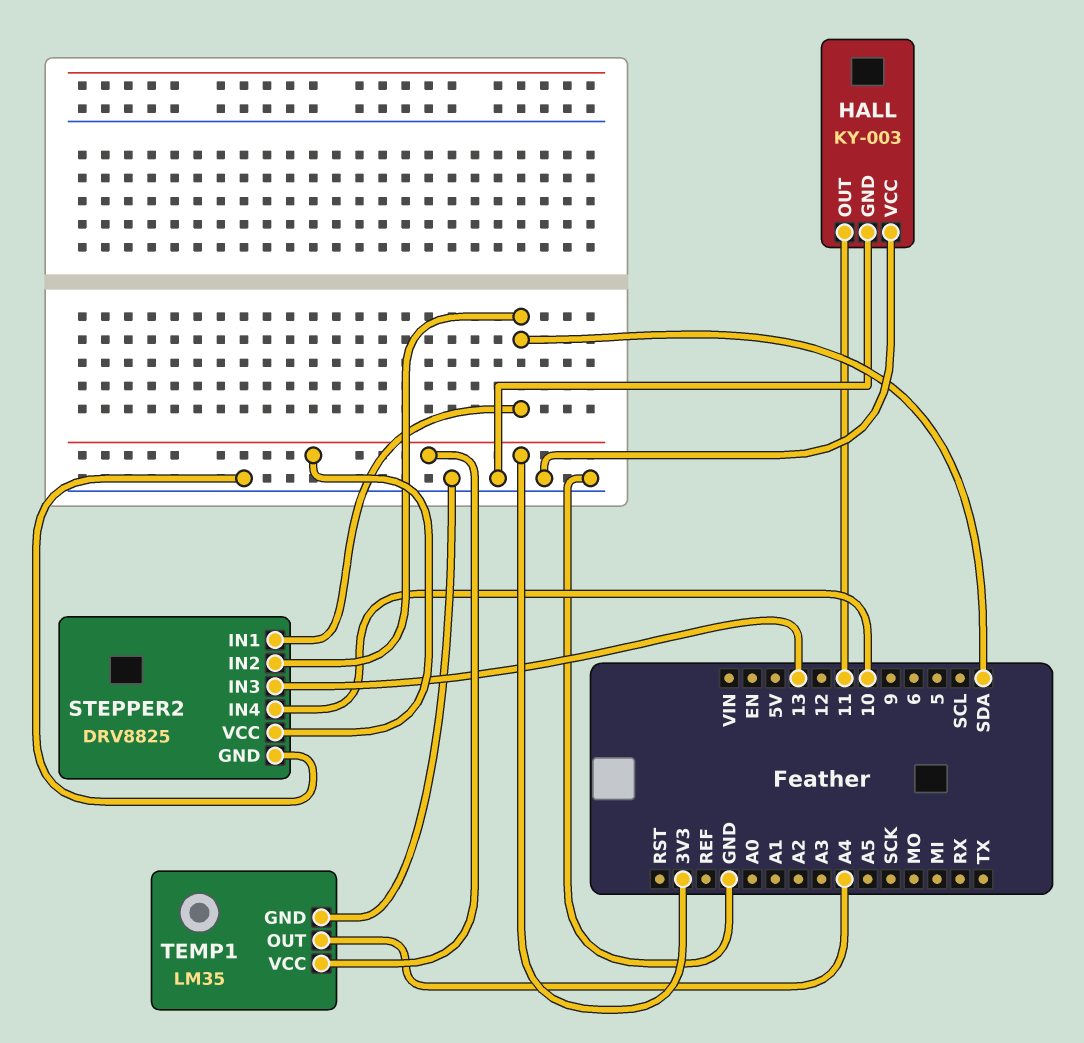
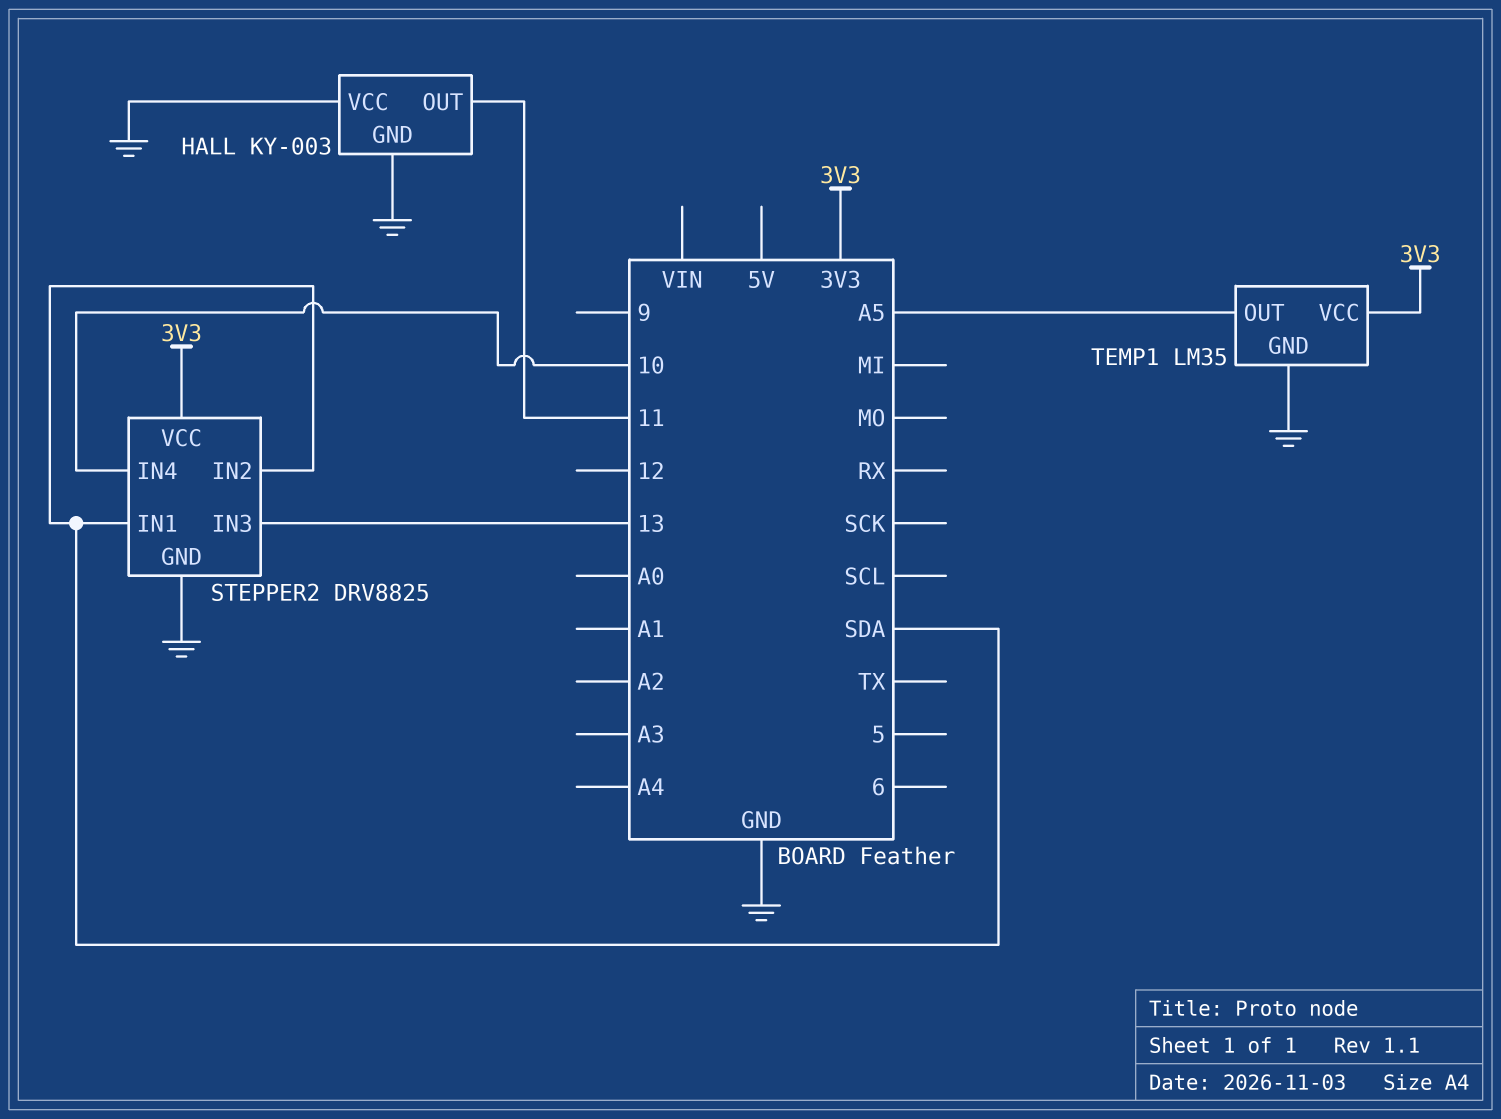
TEMP1 pin OUT: A4 -> A5

